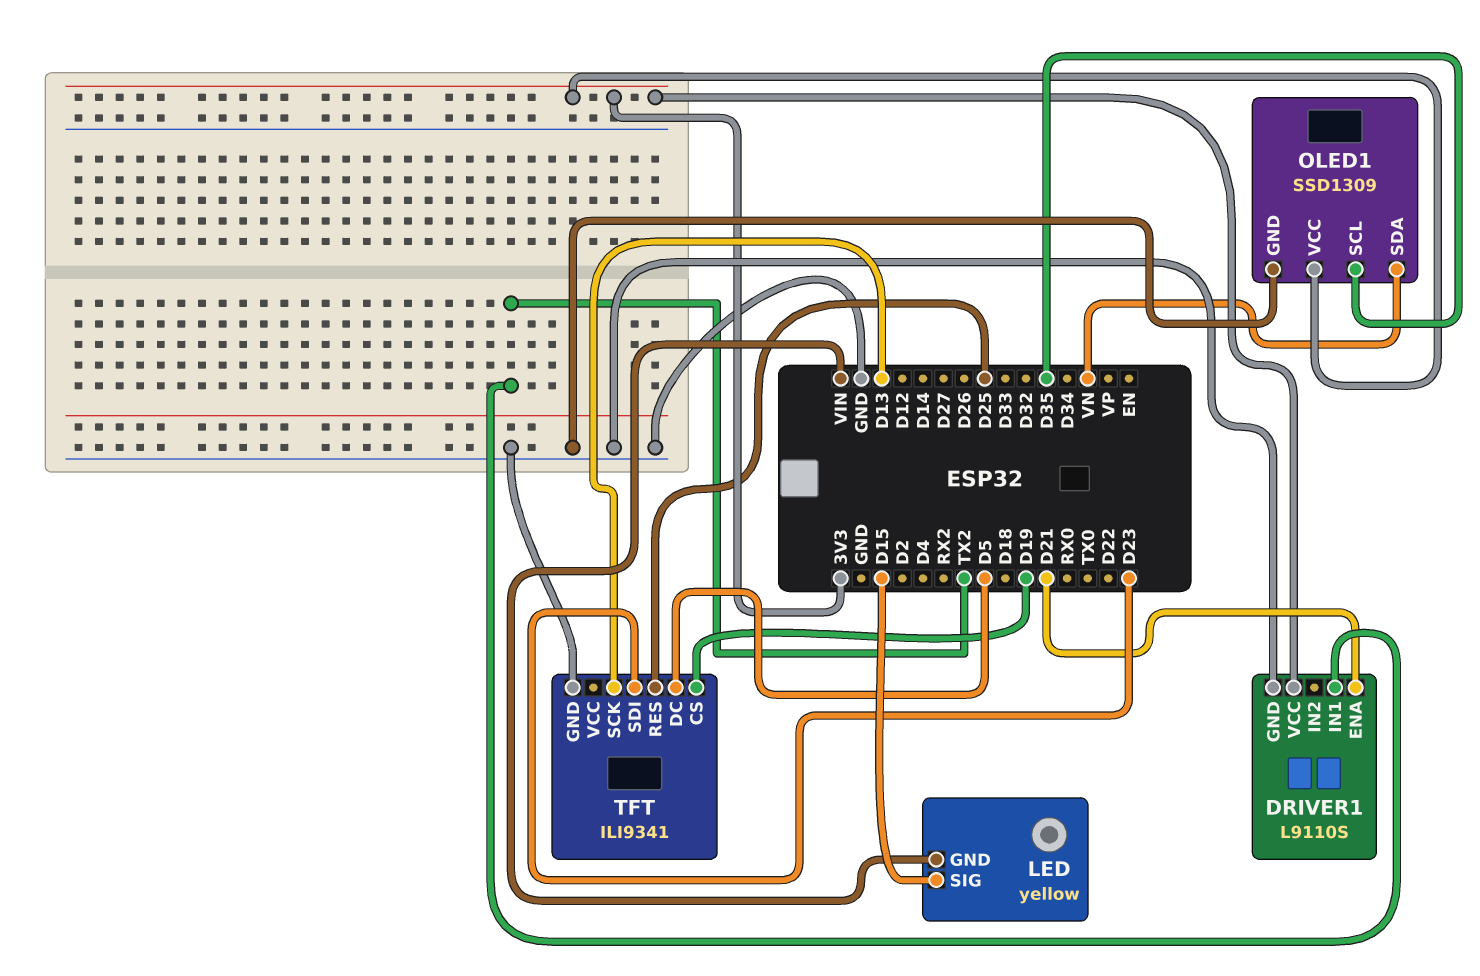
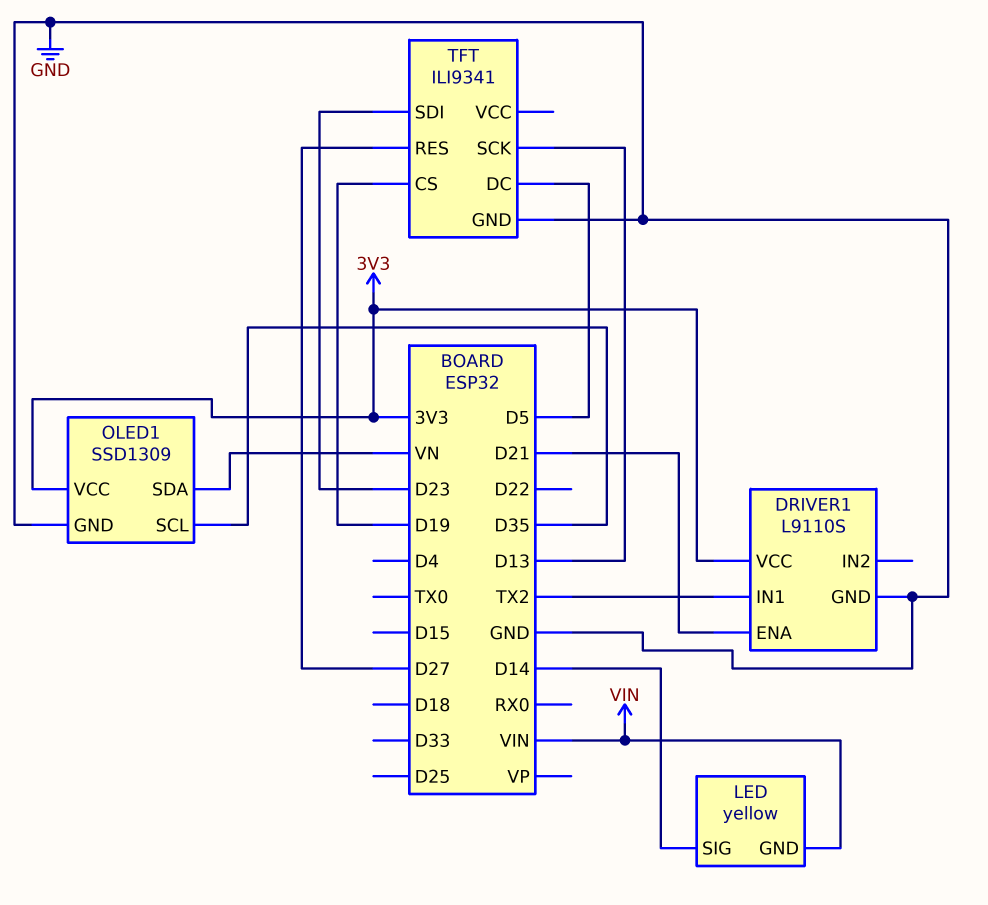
LED pin SIG: D15 -> D14
TFT pin RES: D25 -> D27

